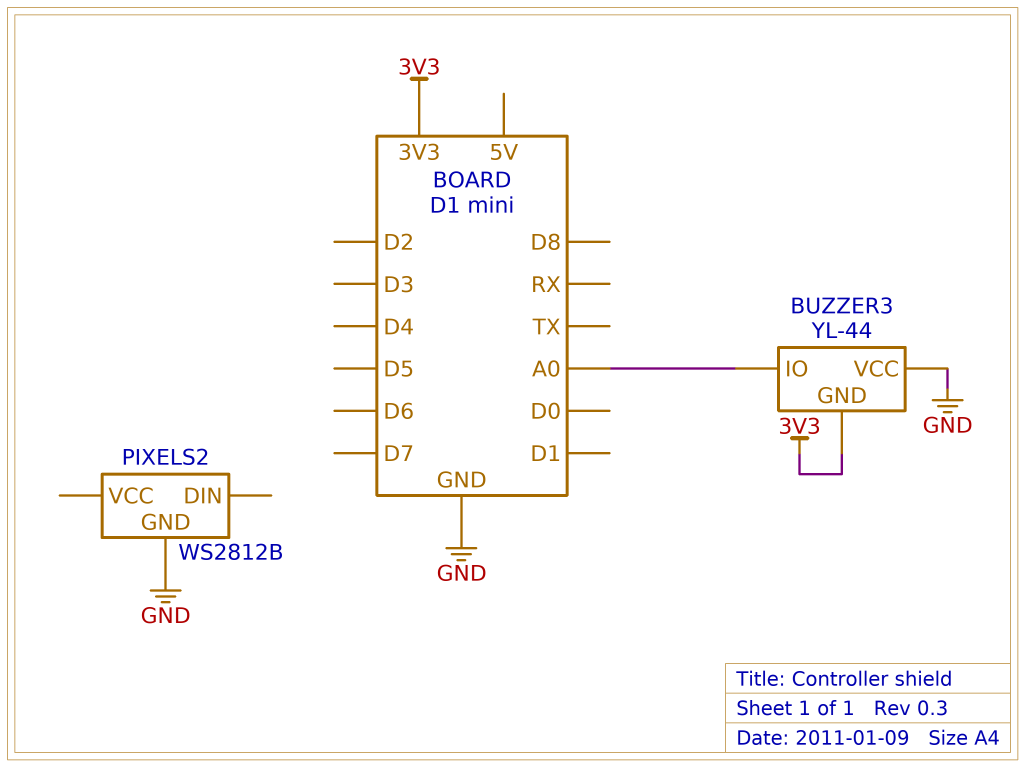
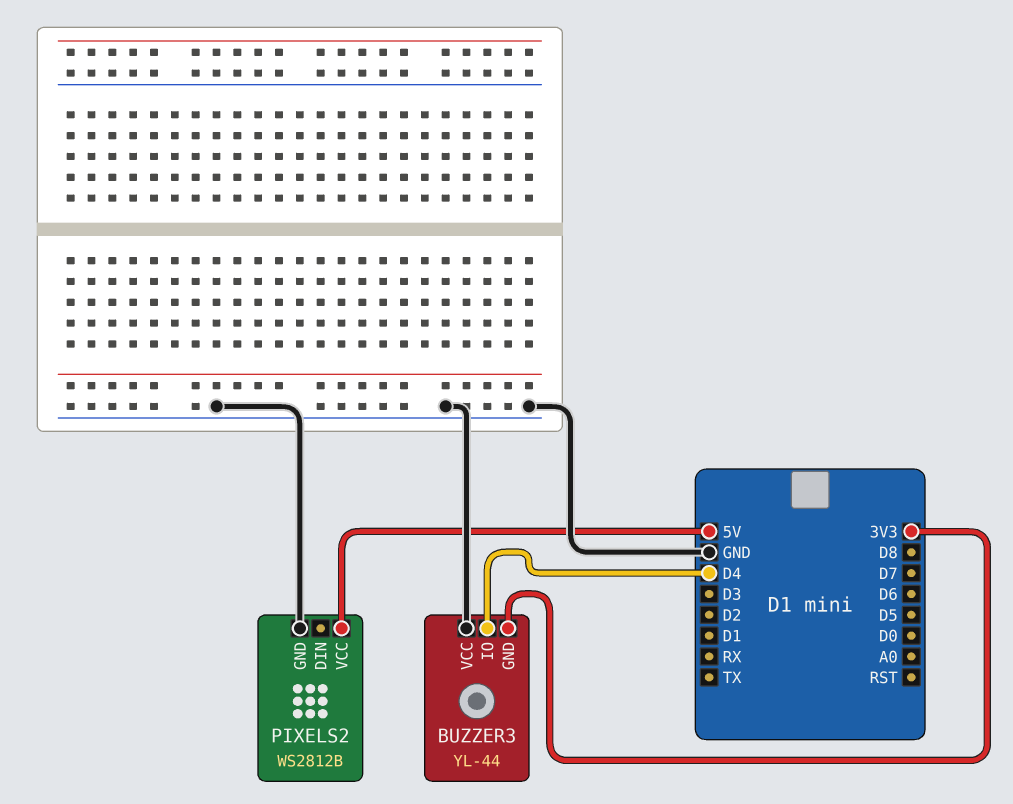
BUZZER3 pin IO: A0 -> D4
PIXELS2 pin VCC: none -> 5V

